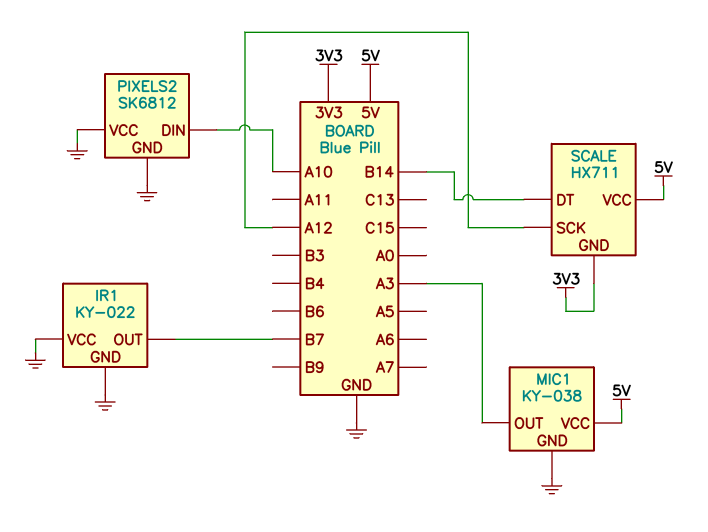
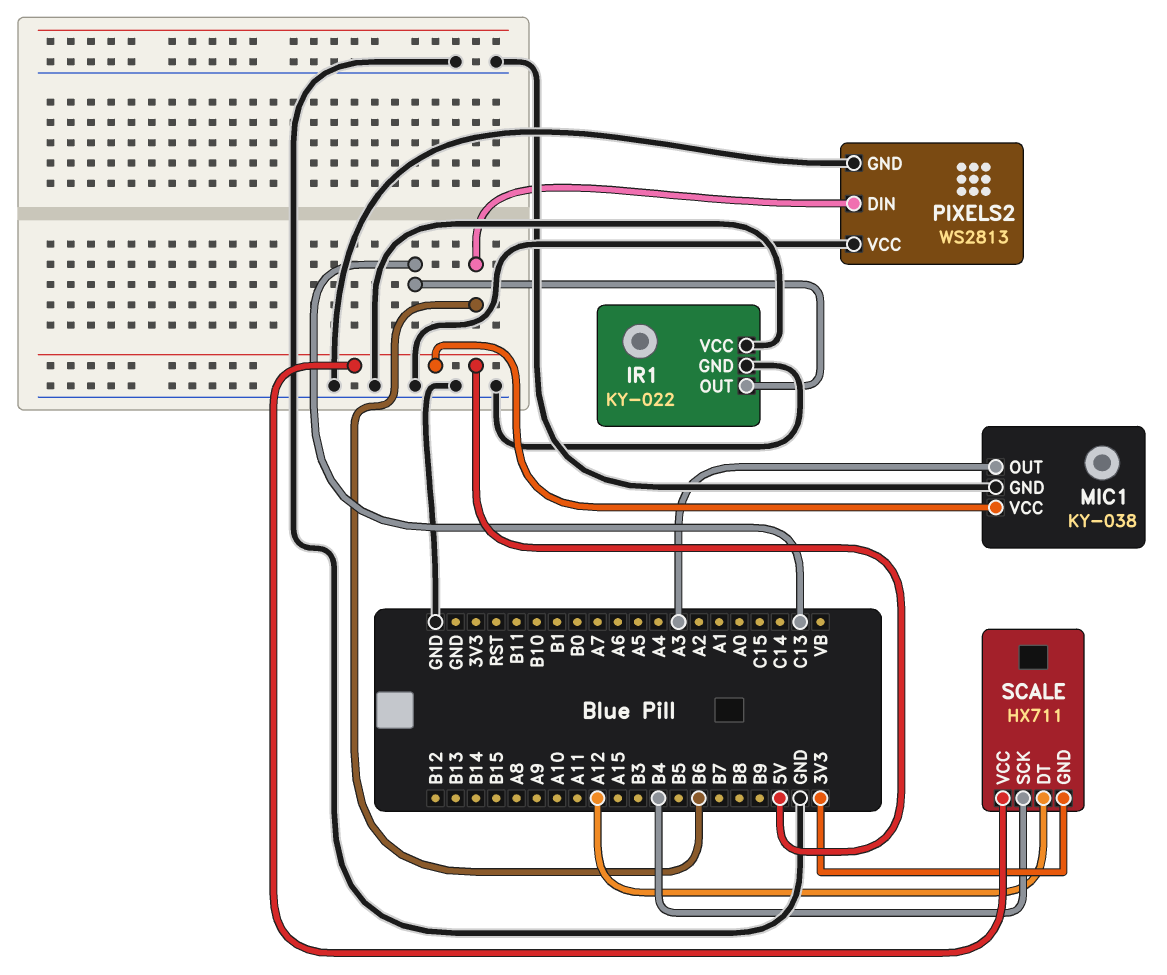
IR1 pin OUT: B7 -> C13
PIXELS2: SK6812 -> WS2813
PIXELS2 pin DIN: A10 -> B6
SCALE pin DT: B14 -> A12
SCALE pin SCK: A12 -> B4

